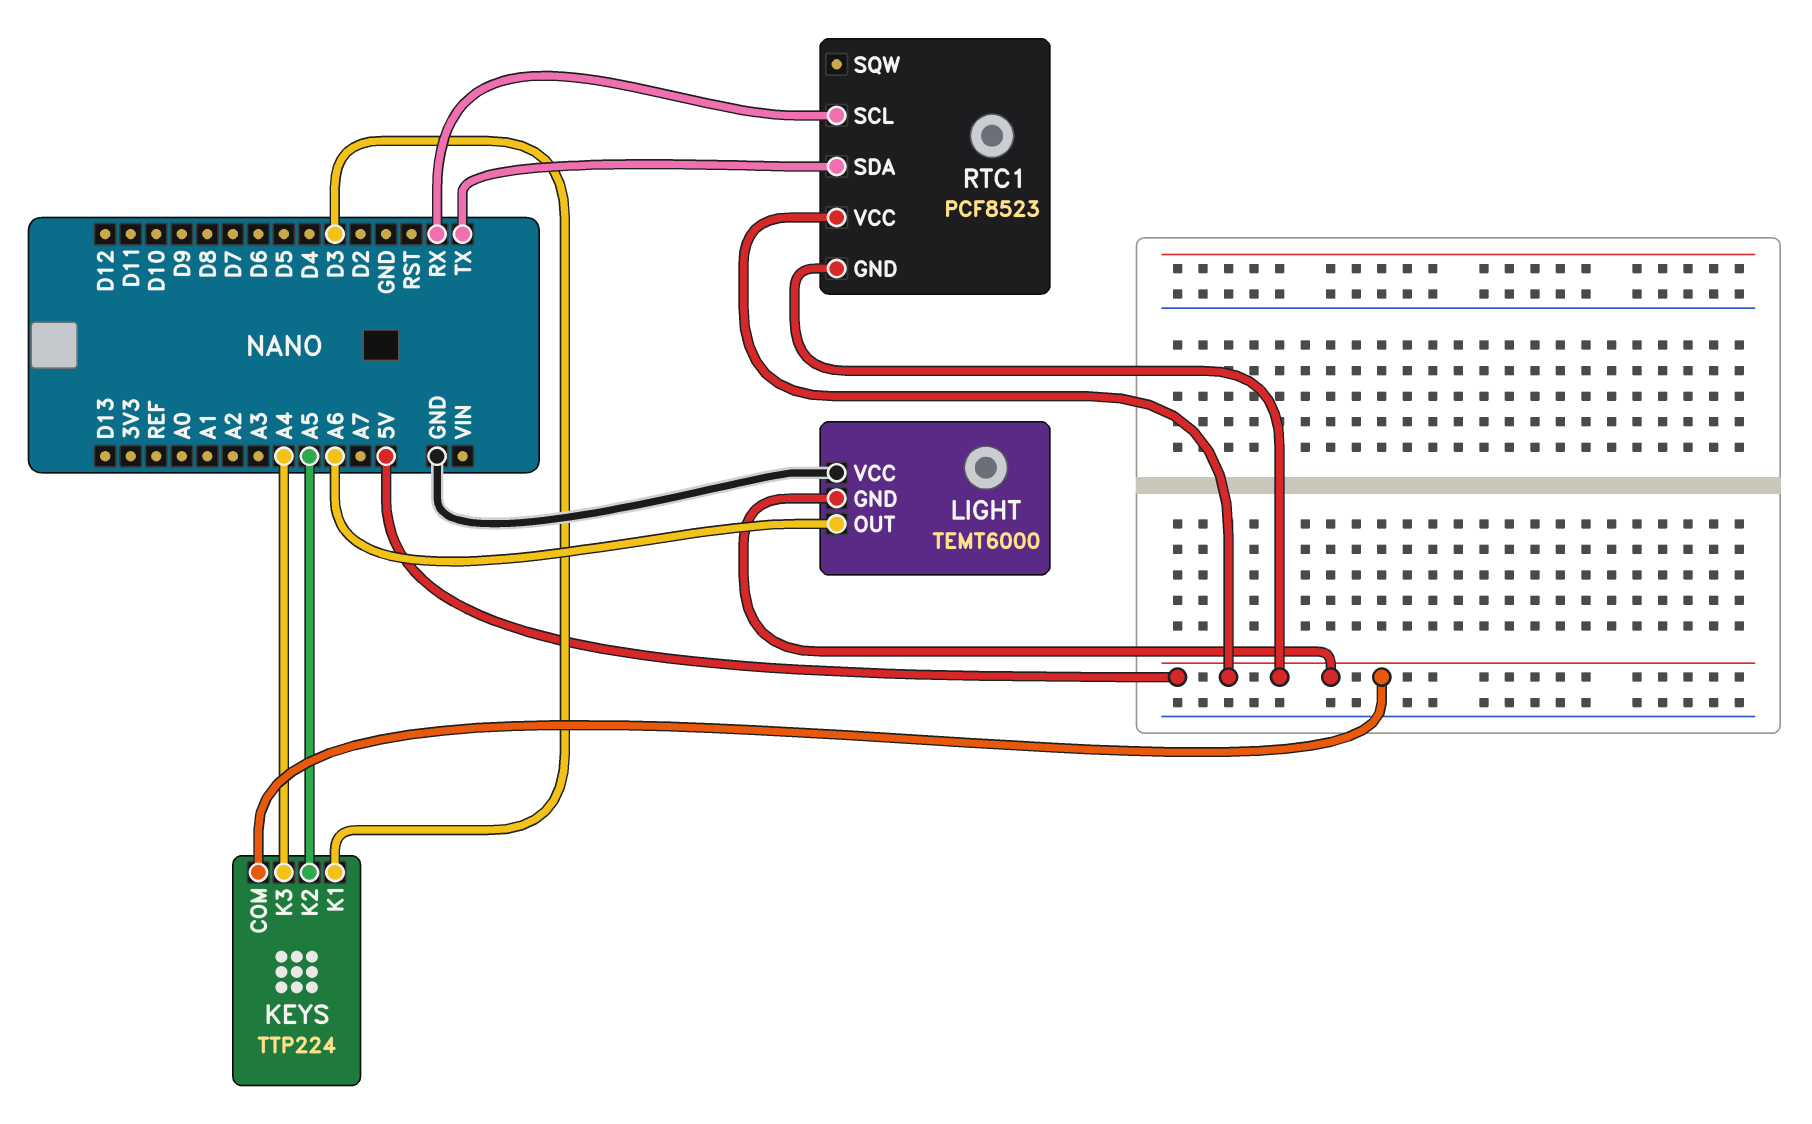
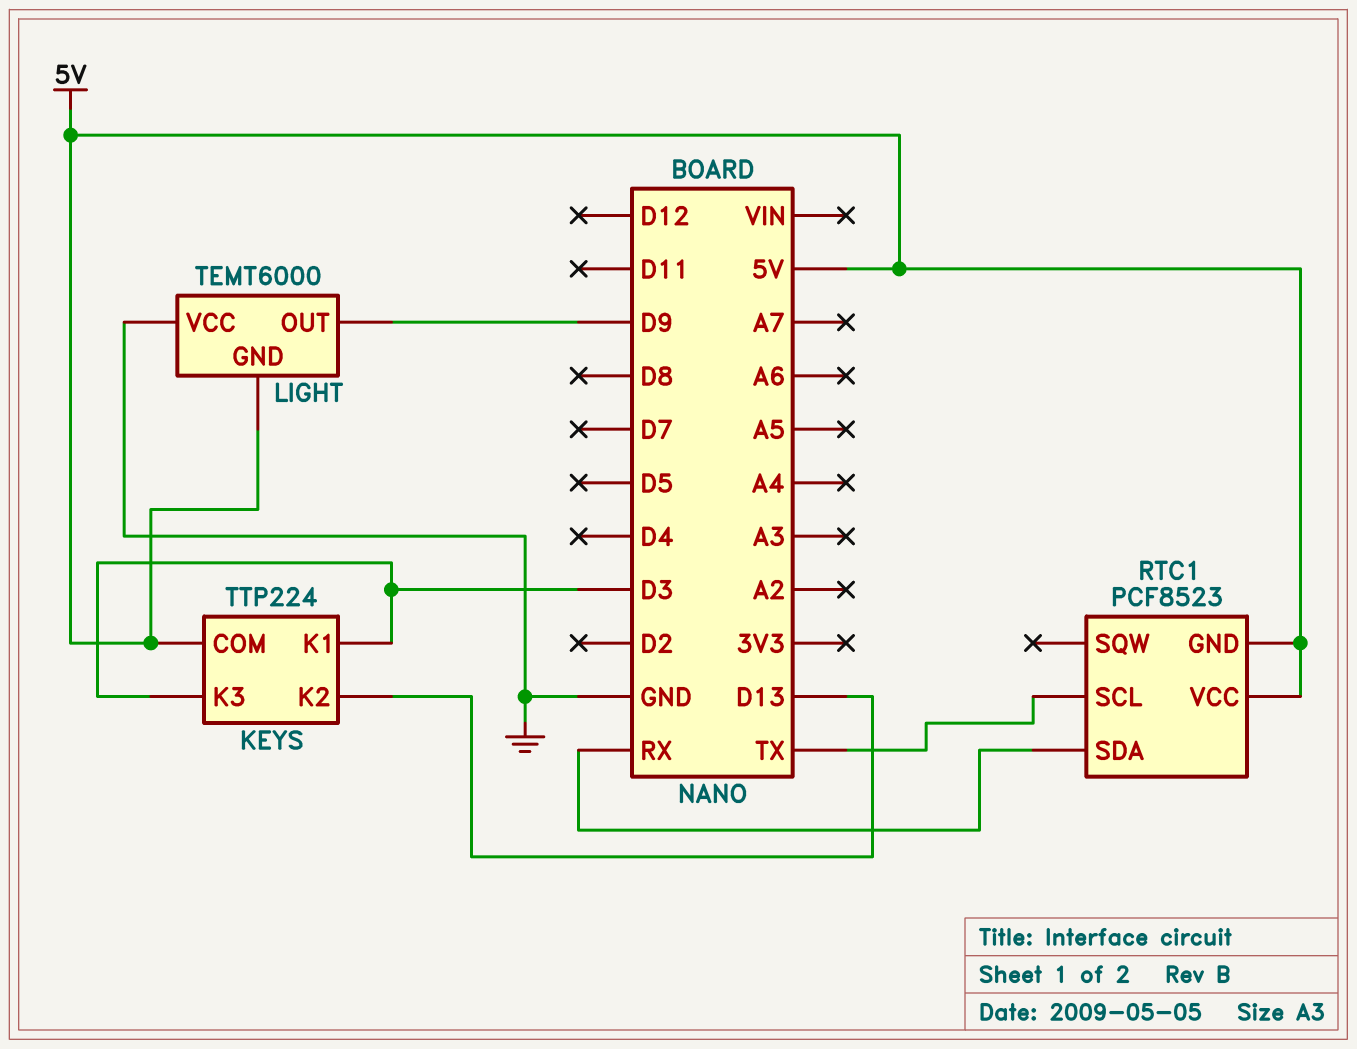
KEYS pin K2: A5 -> D13
KEYS pin K3: A4 -> D3
LIGHT pin OUT: A6 -> D9
RTC1 pin SCL: RX -> TX
RTC1 pin SDA: TX -> RX

